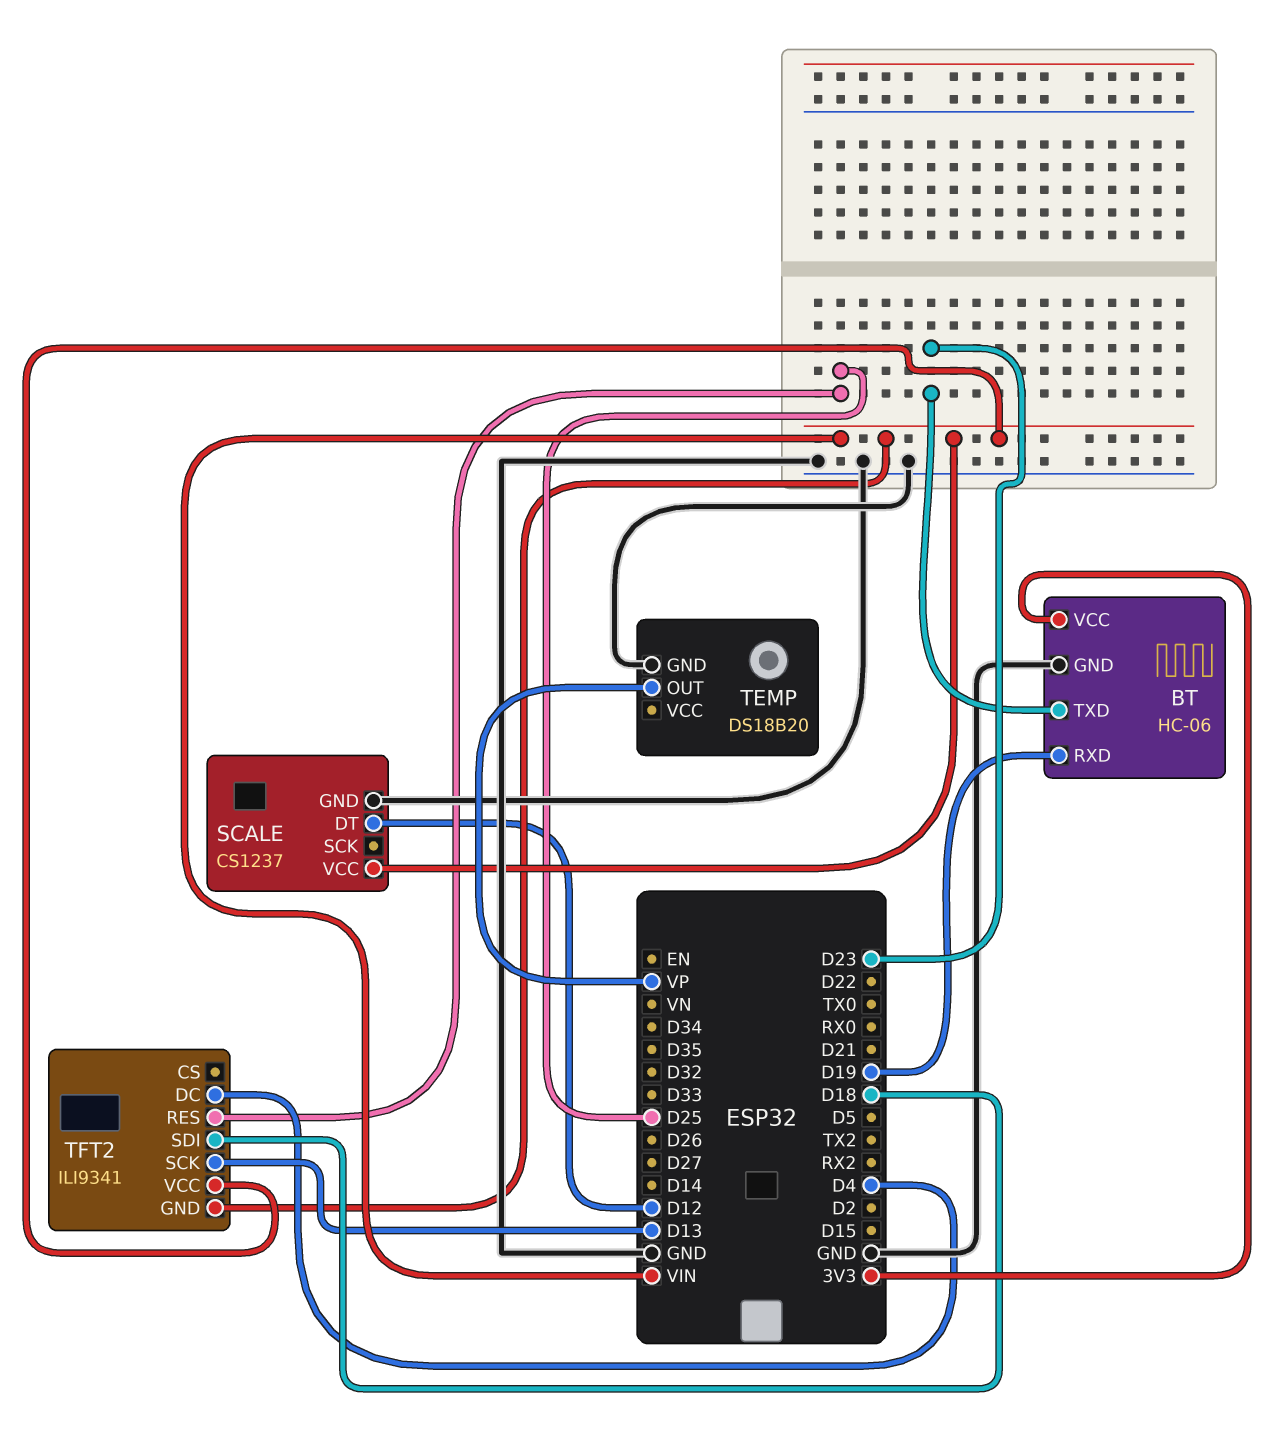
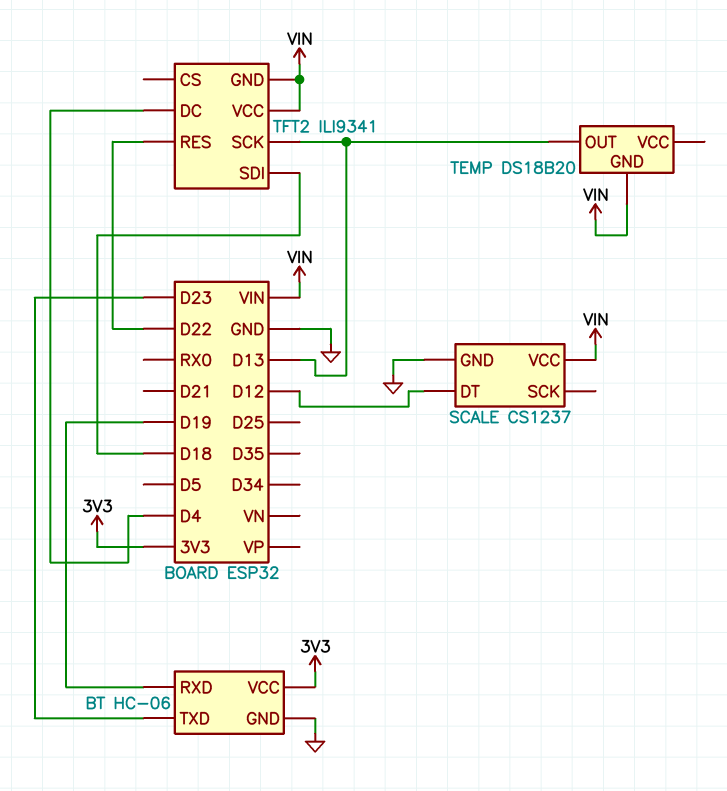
TEMP pin GND: GND -> VIN
TEMP pin OUT: VP -> D13
TFT2 pin RES: D25 -> D22

